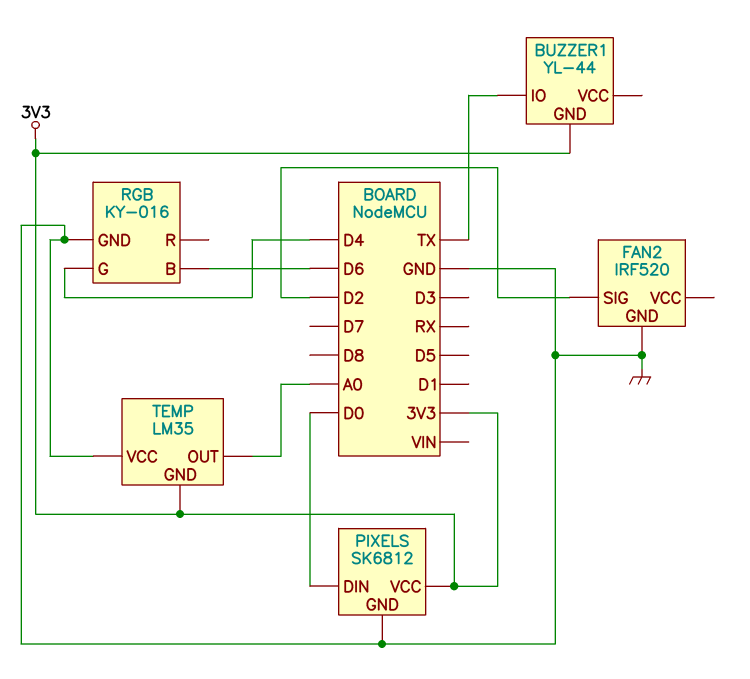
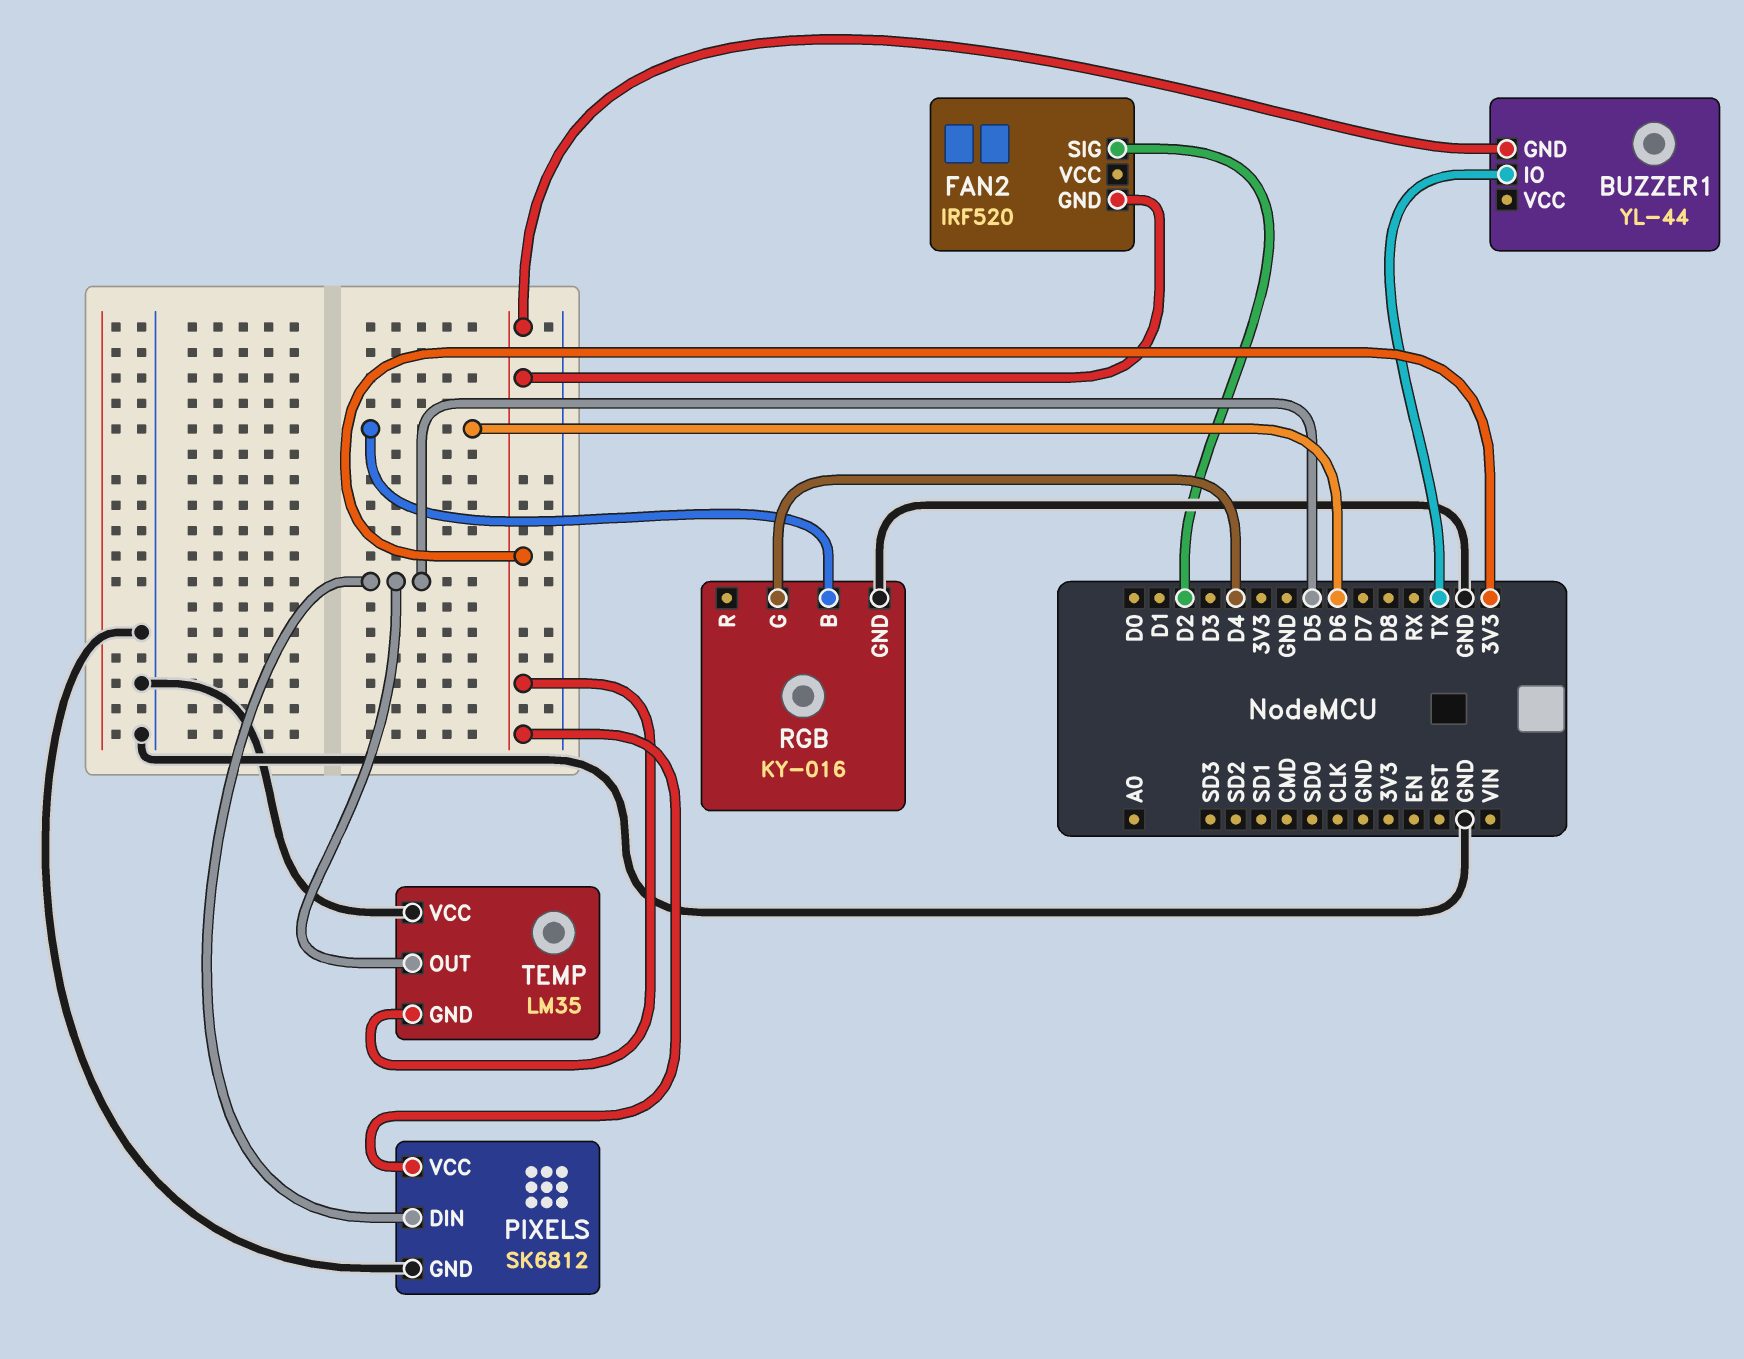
FAN2 pin GND: GND -> 3V3
PIXELS pin DIN: D0 -> D5
TEMP pin OUT: A0 -> D5

